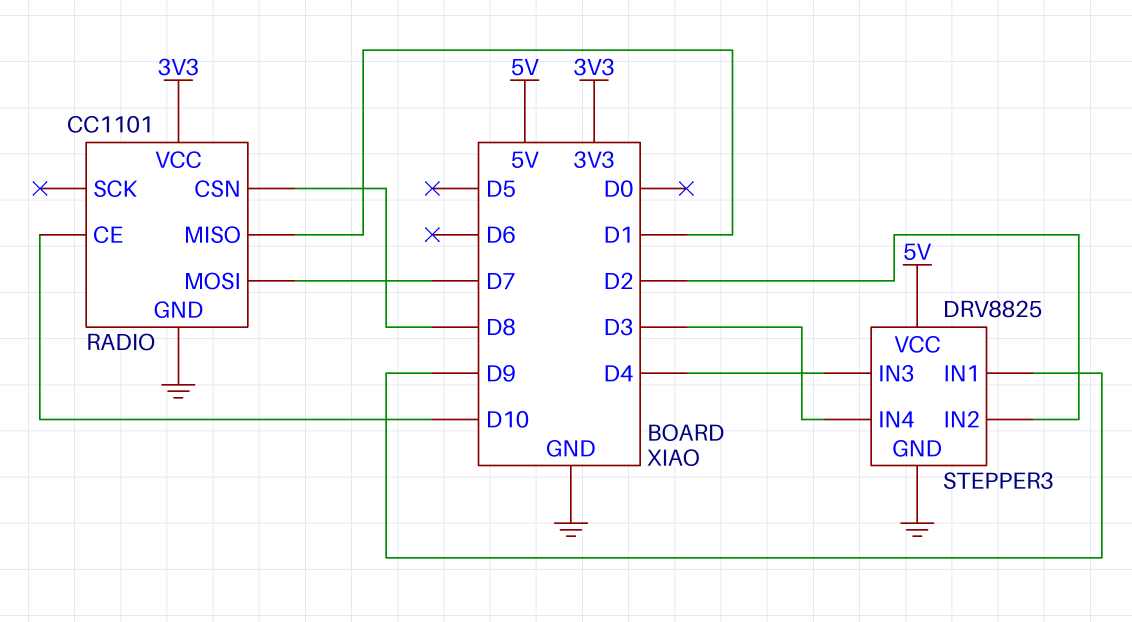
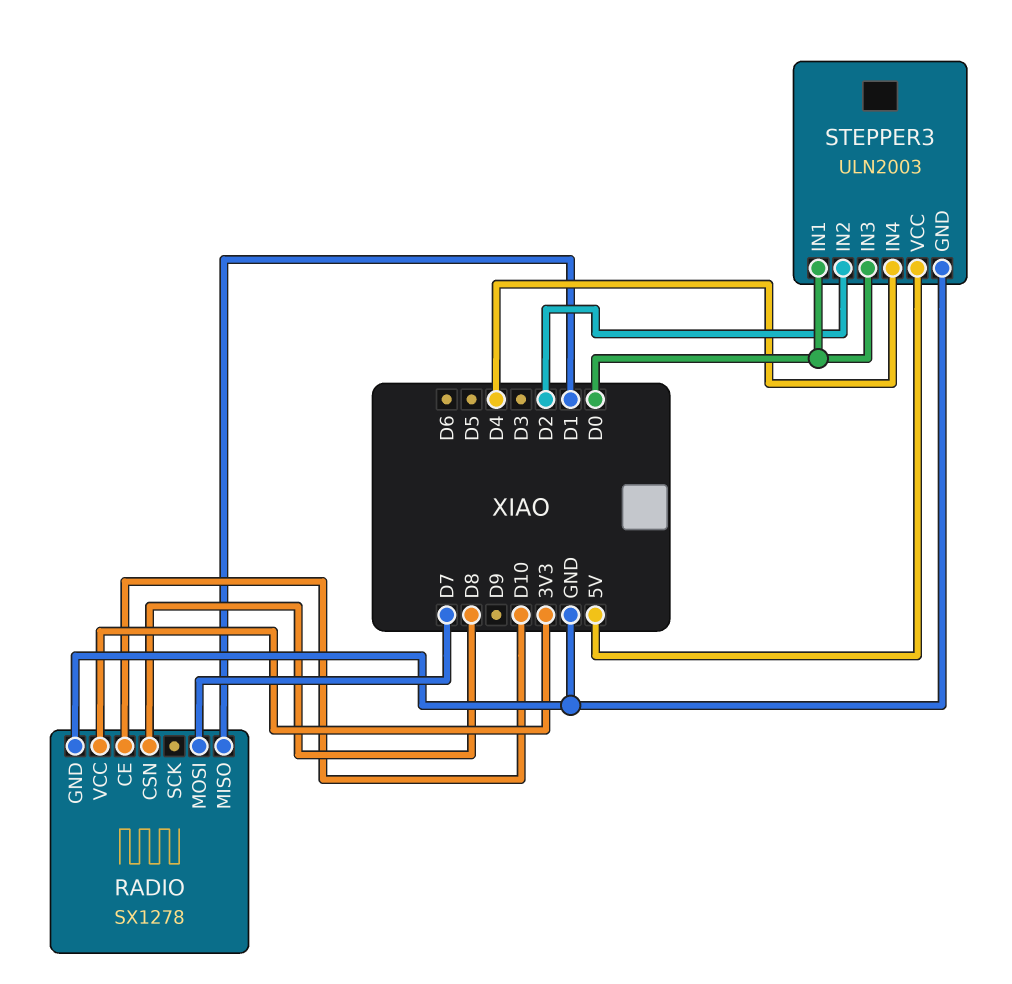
RADIO: CC1101 -> SX1278
STEPPER3: DRV8825 -> ULN2003
STEPPER3 pin IN1: D9 -> D0
STEPPER3 pin IN3: D4 -> D0
STEPPER3 pin IN4: D3 -> D4

